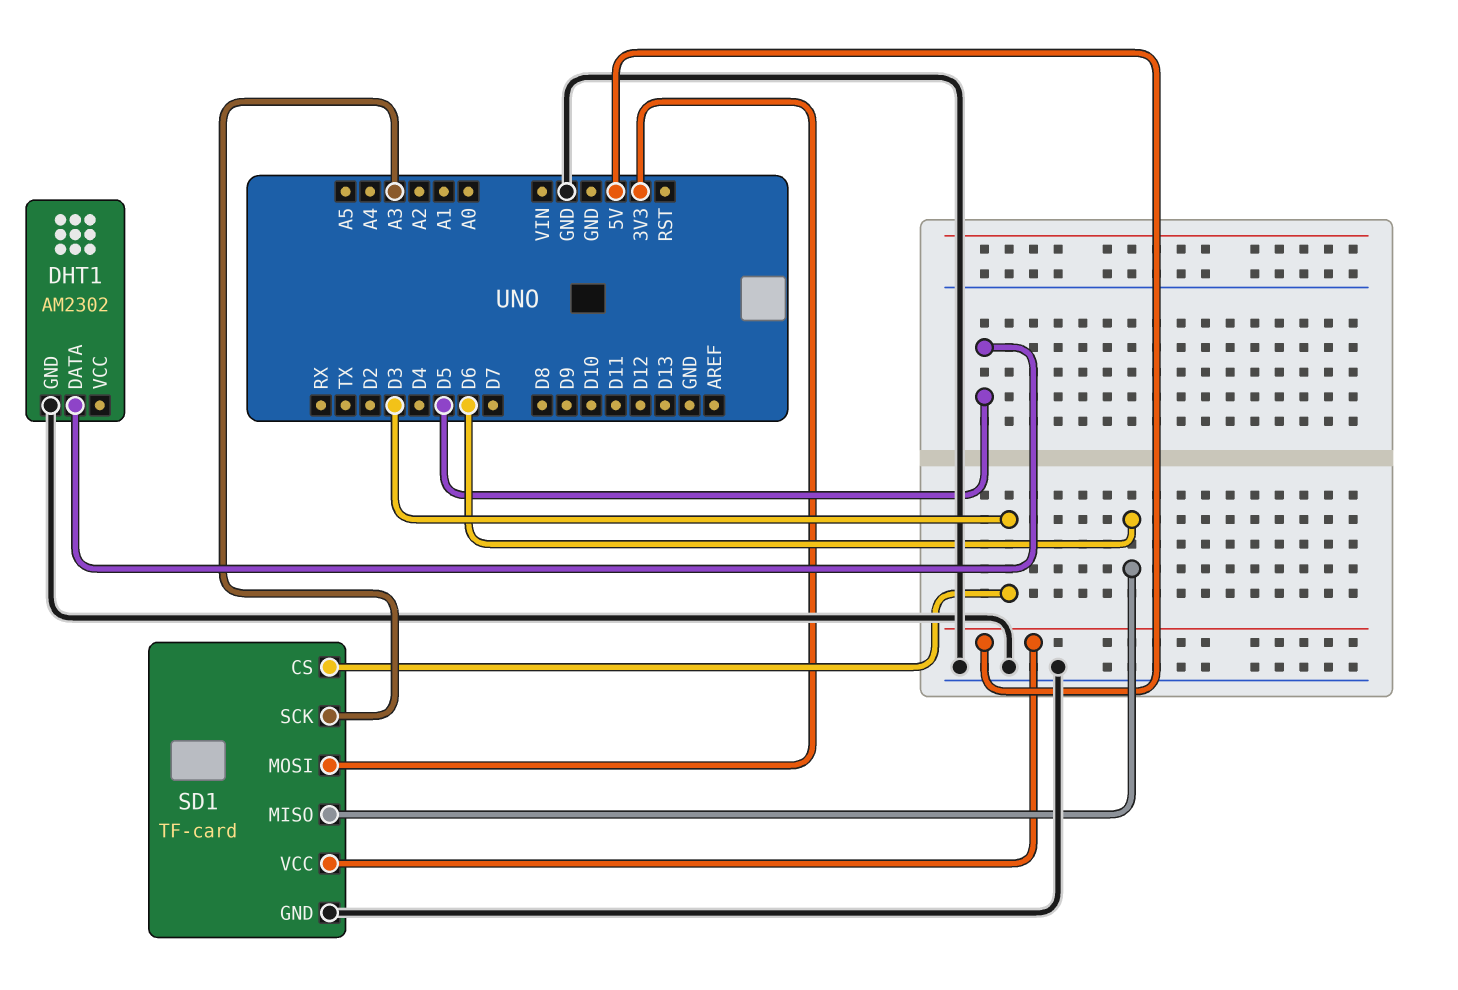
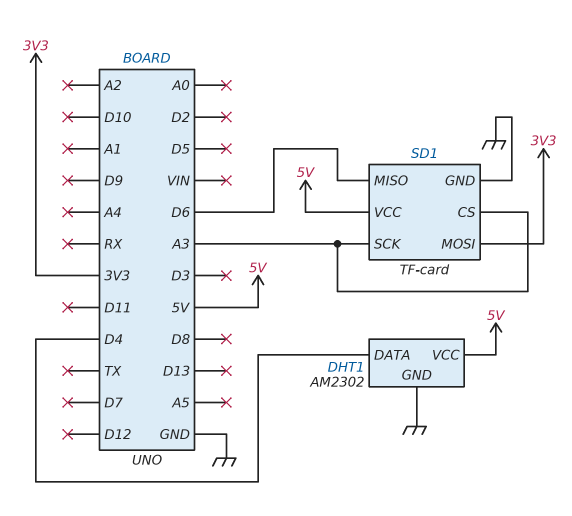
DHT1 pin DATA: D5 -> D4
DHT1 pin VCC: none -> 5V
SD1 pin CS: D3 -> A3

